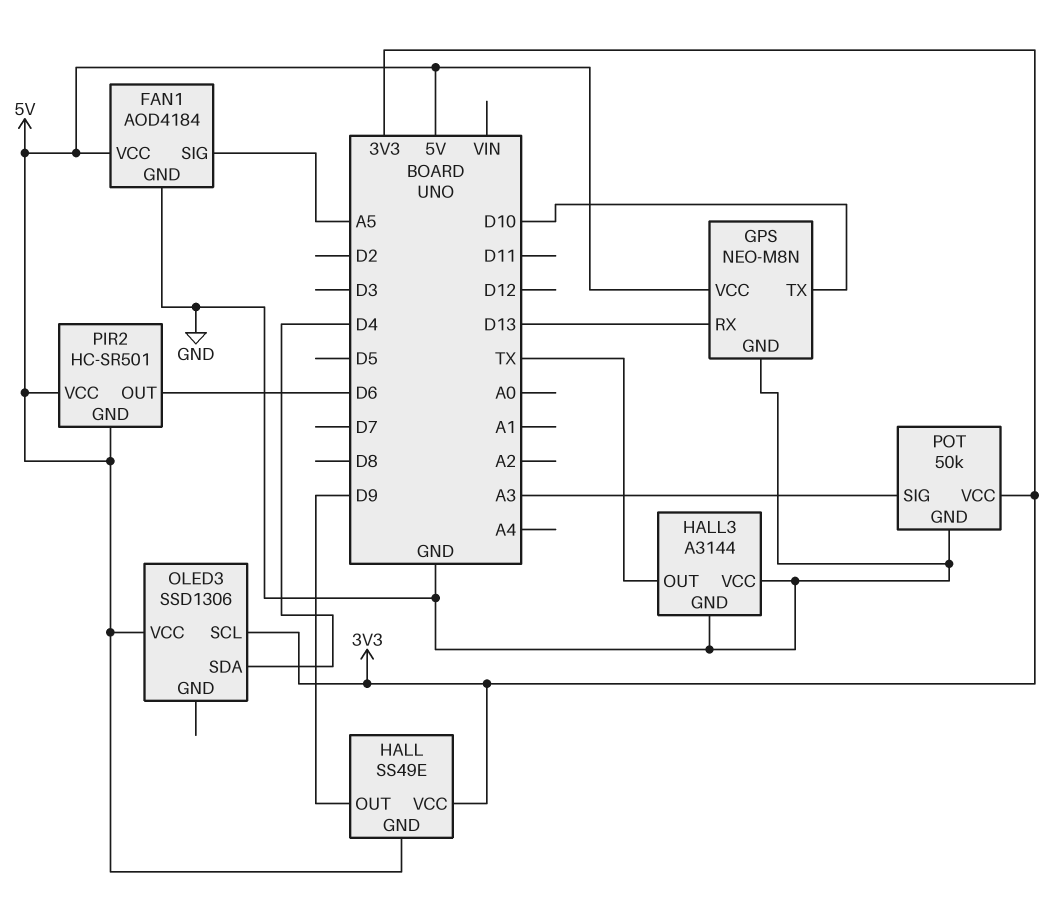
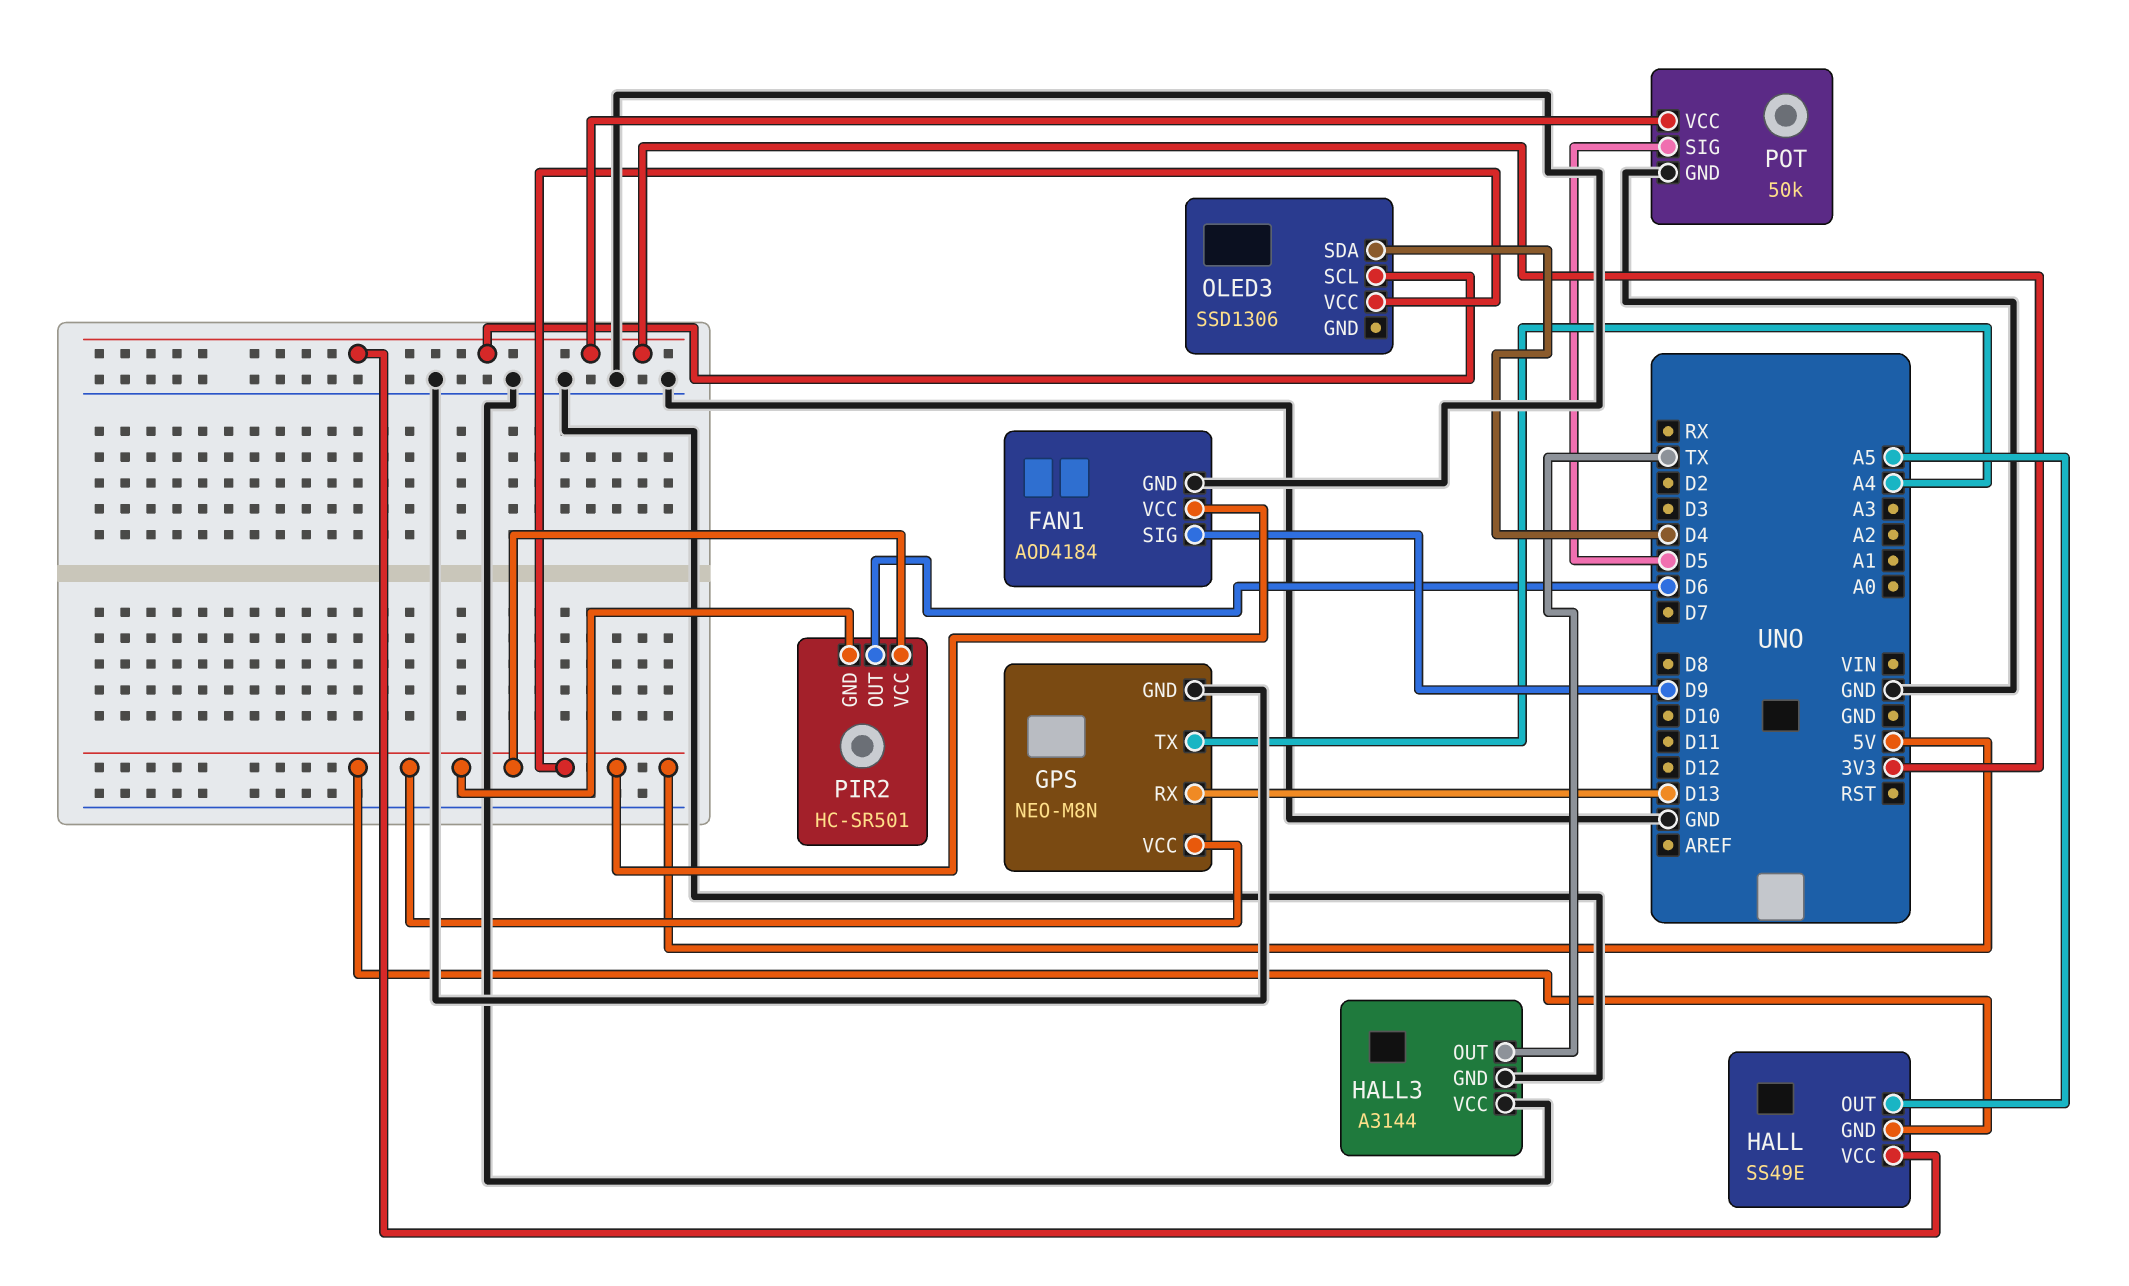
FAN1 pin SIG: A5 -> D9
GPS pin TX: D10 -> A4
HALL pin OUT: D9 -> A5
POT pin SIG: A3 -> D5

